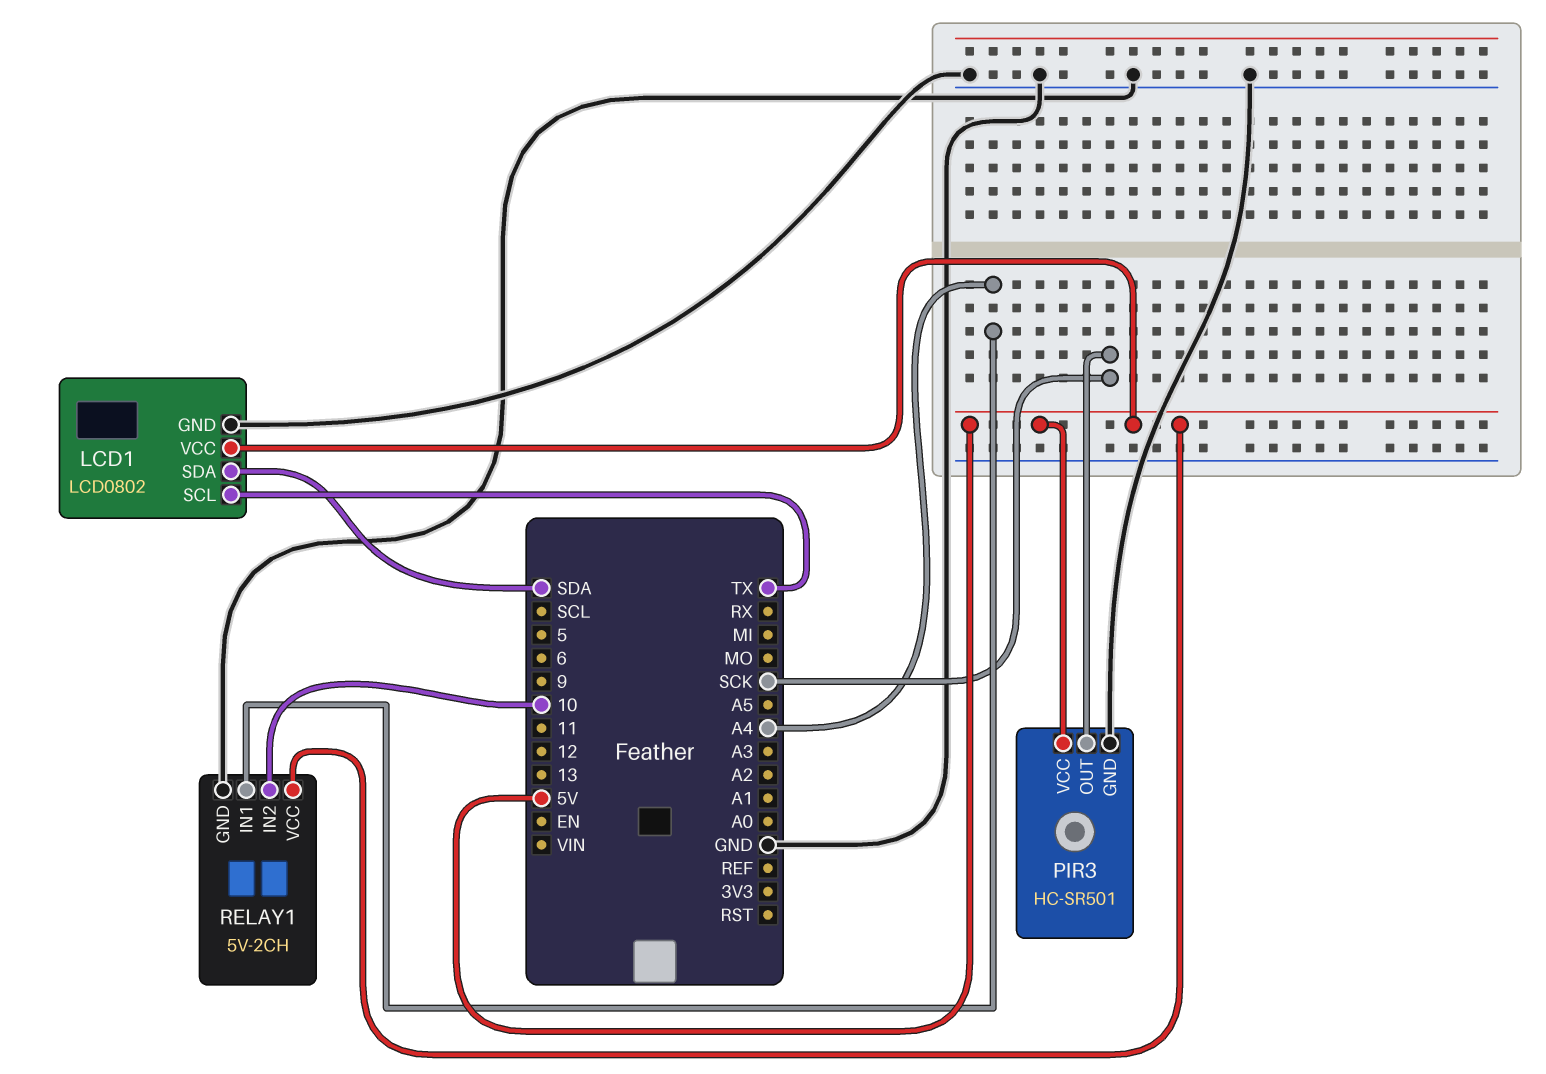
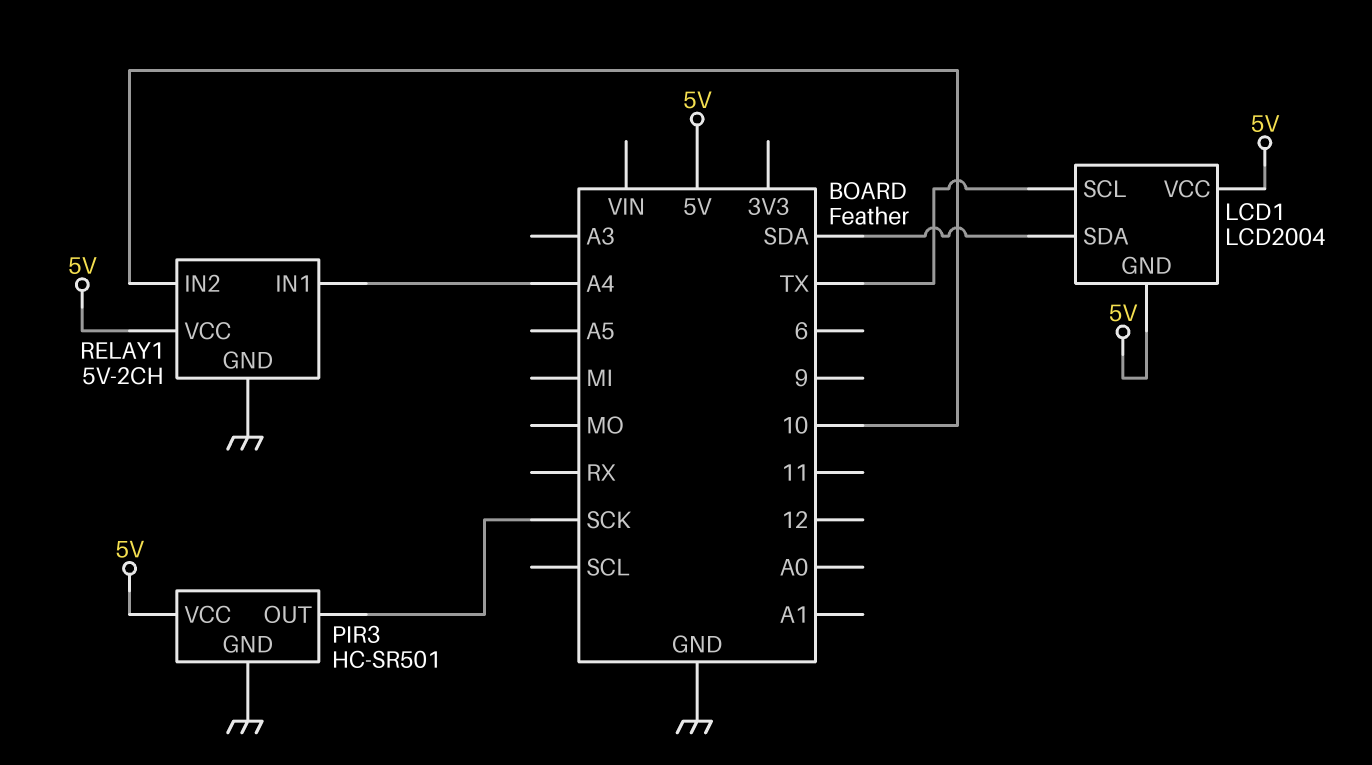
LCD1: LCD0802 -> LCD2004
LCD1 pin GND: GND -> 5V

